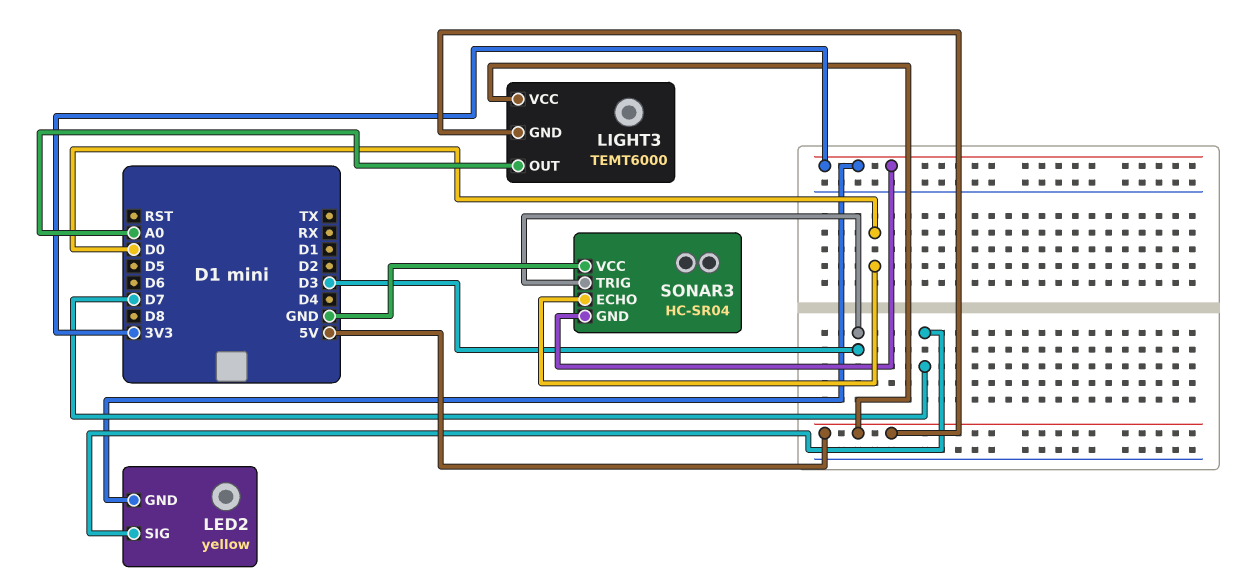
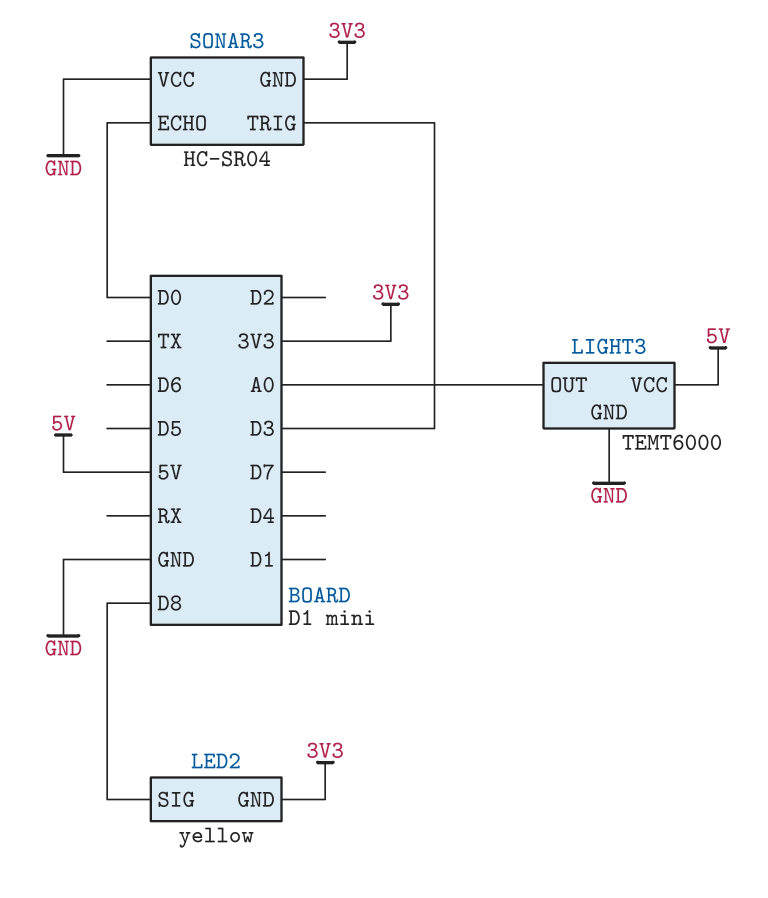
LED2 pin SIG: D7 -> D8
LIGHT3 pin GND: 5V -> GND

